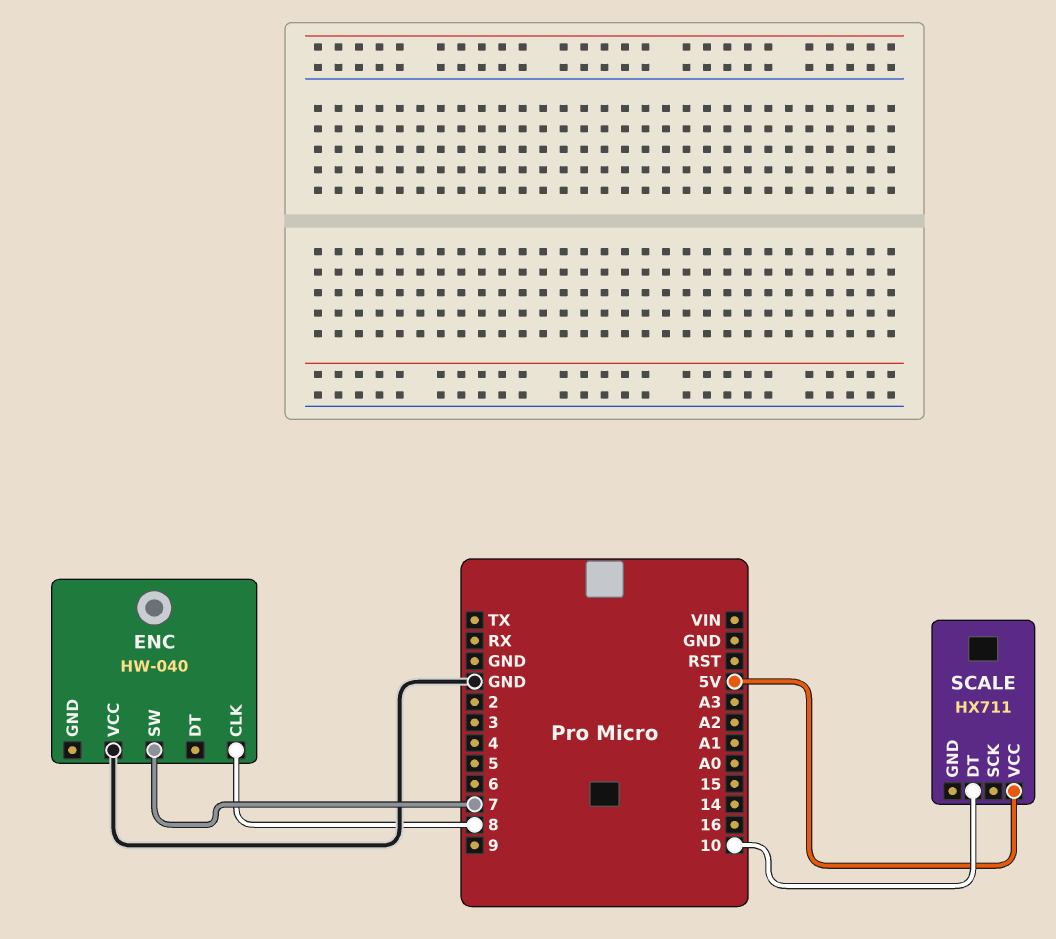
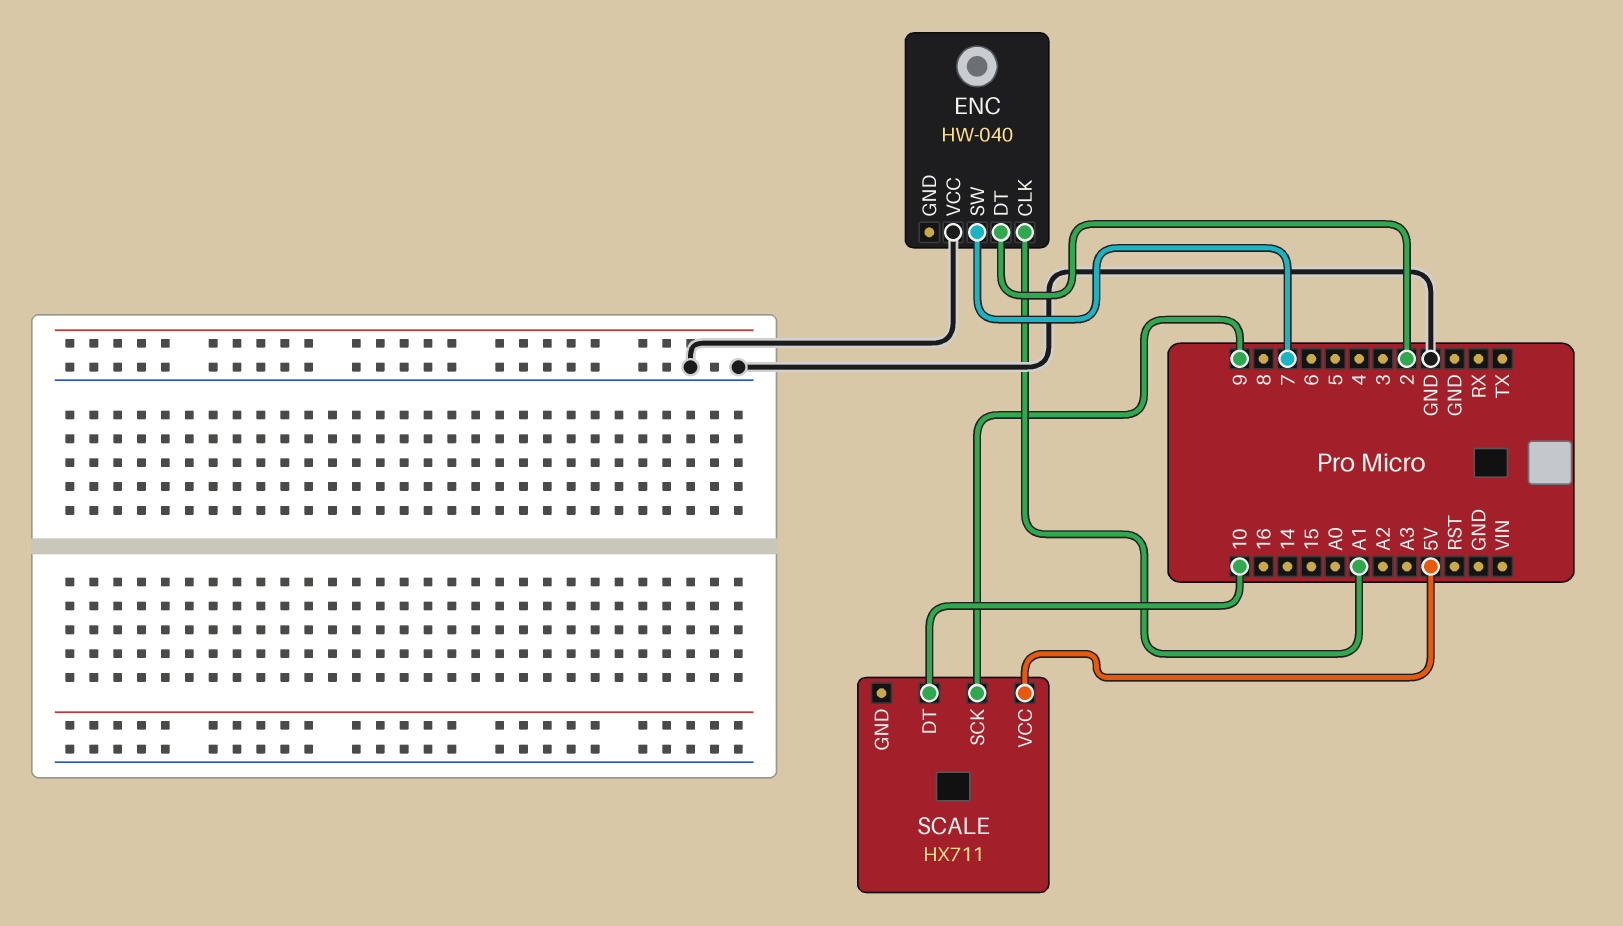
ENC pin CLK: 8 -> A1
ENC pin DT: none -> 2
SCALE pin SCK: none -> 9

